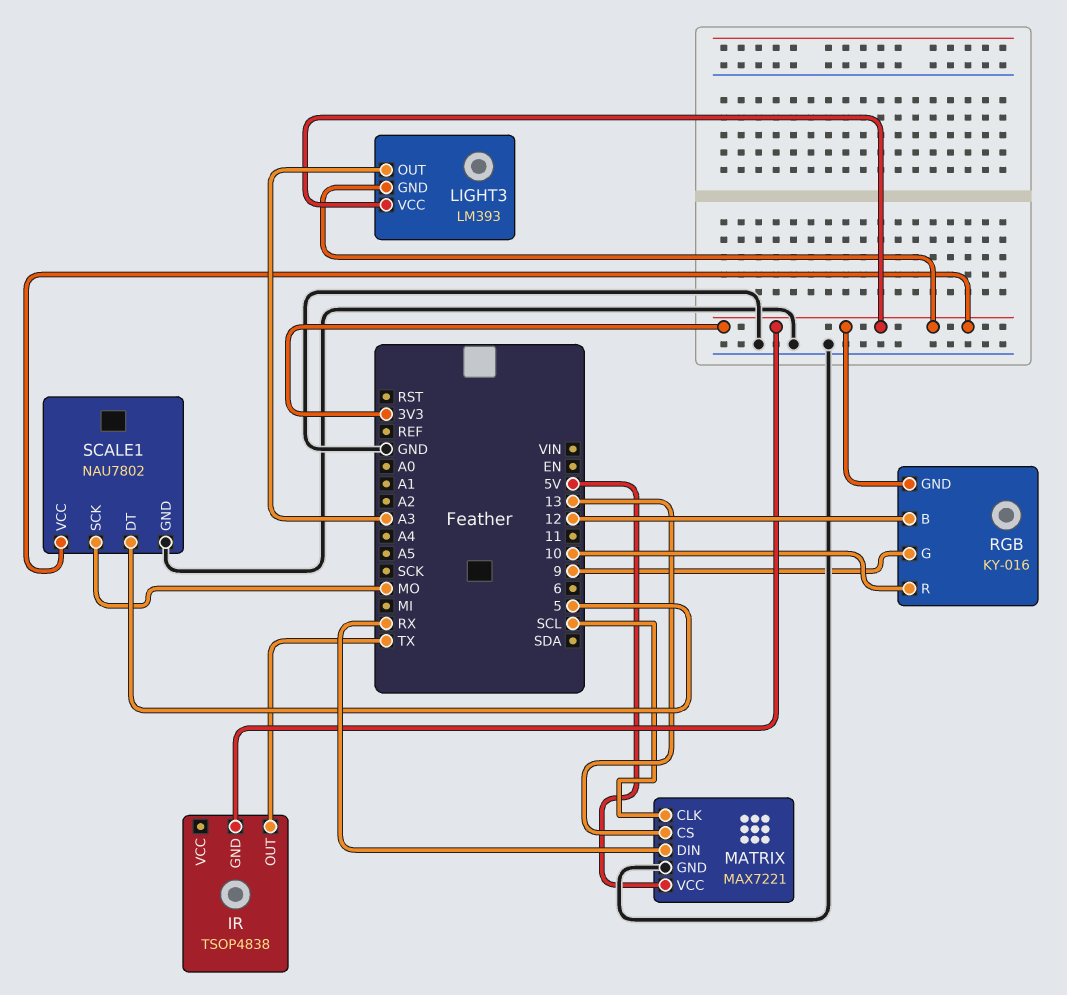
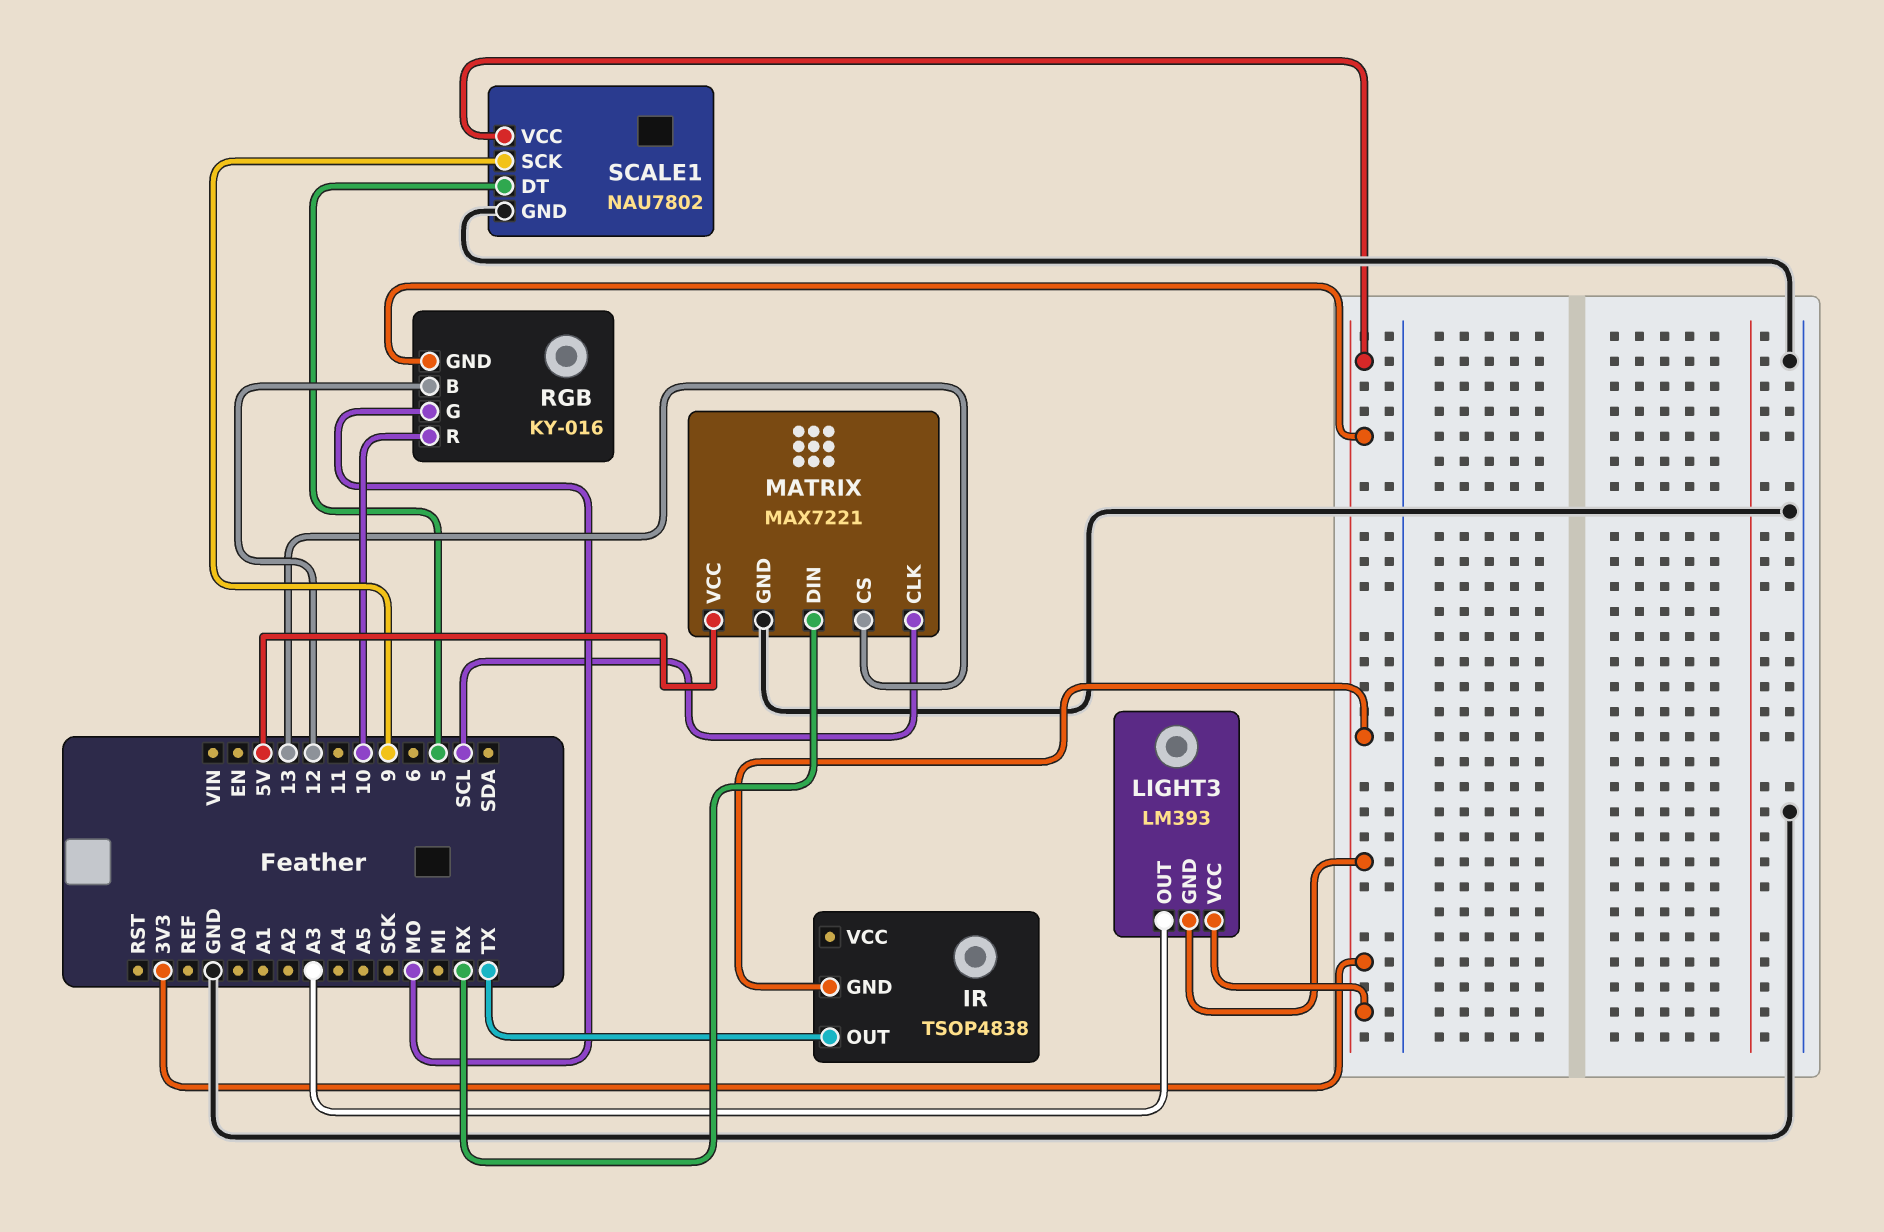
RGB pin G: 9 -> MO
SCALE1 pin SCK: MO -> 9

